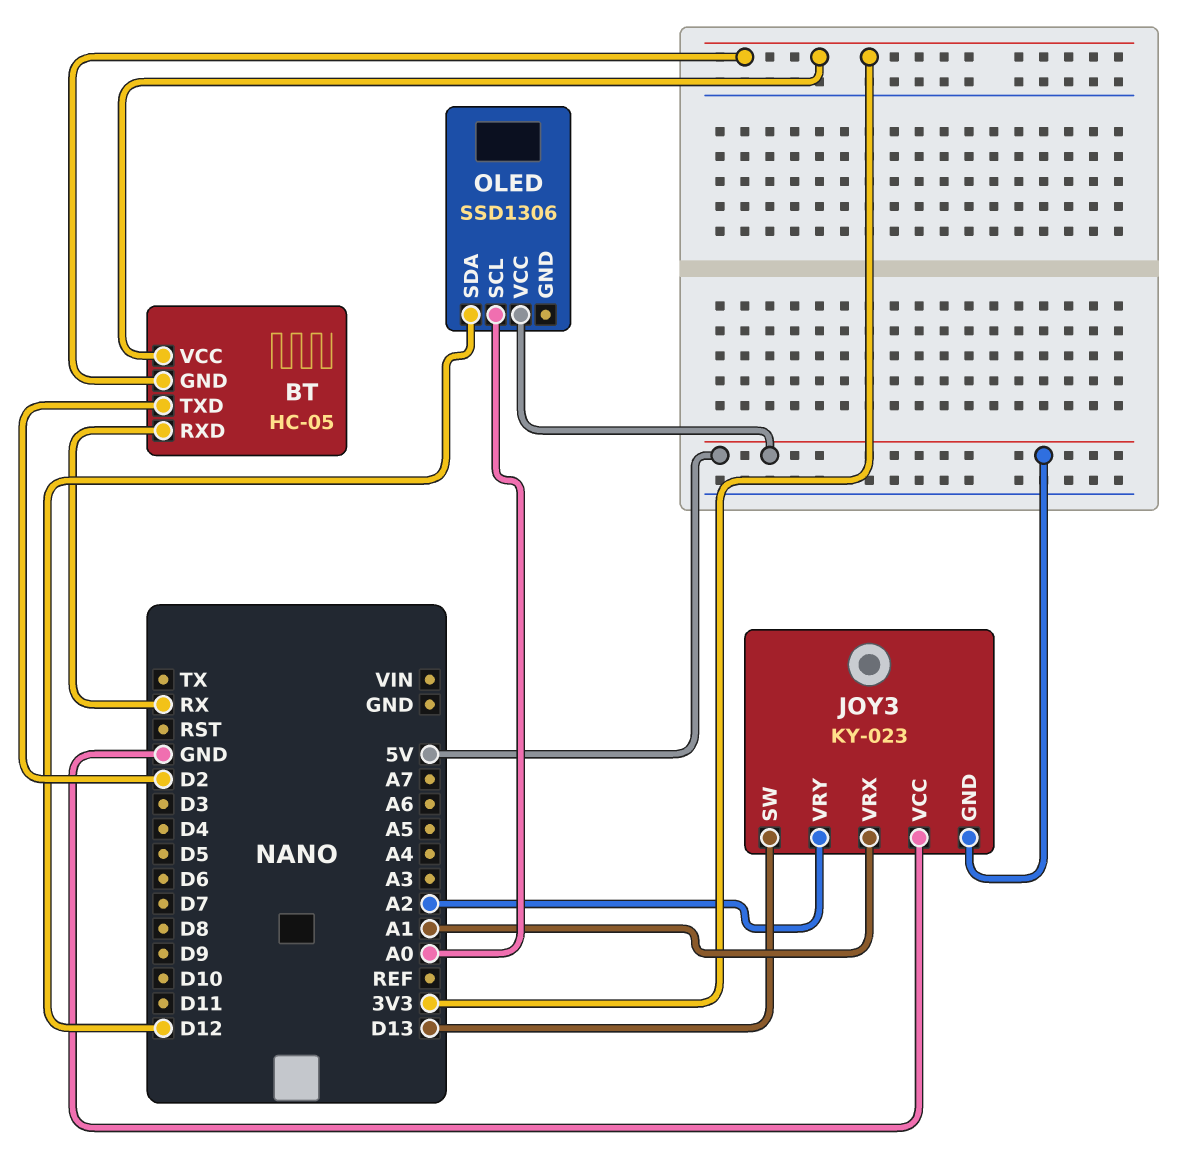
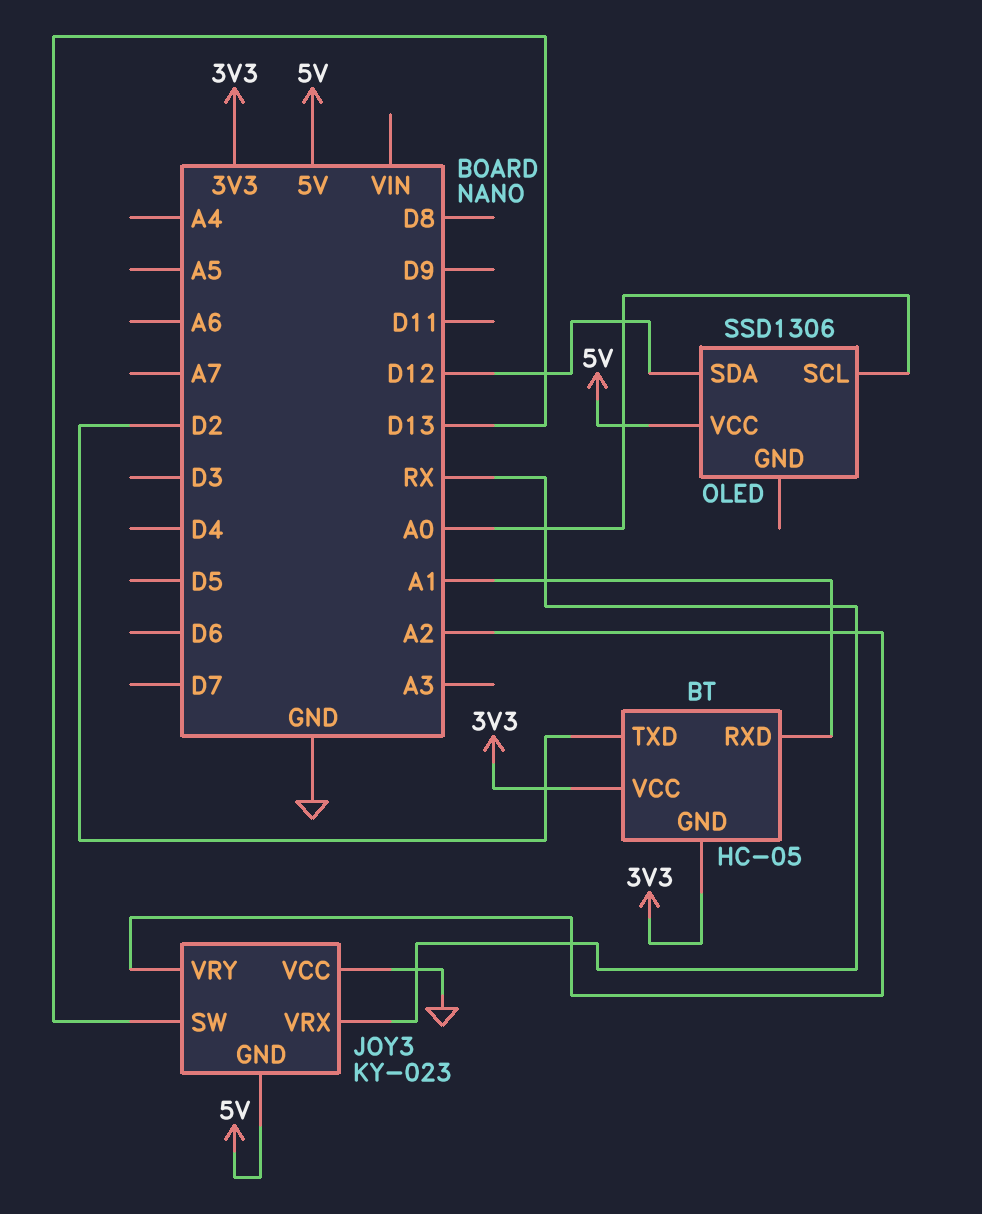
BT pin RXD: RX -> A1
JOY3 pin VRX: A1 -> RX

